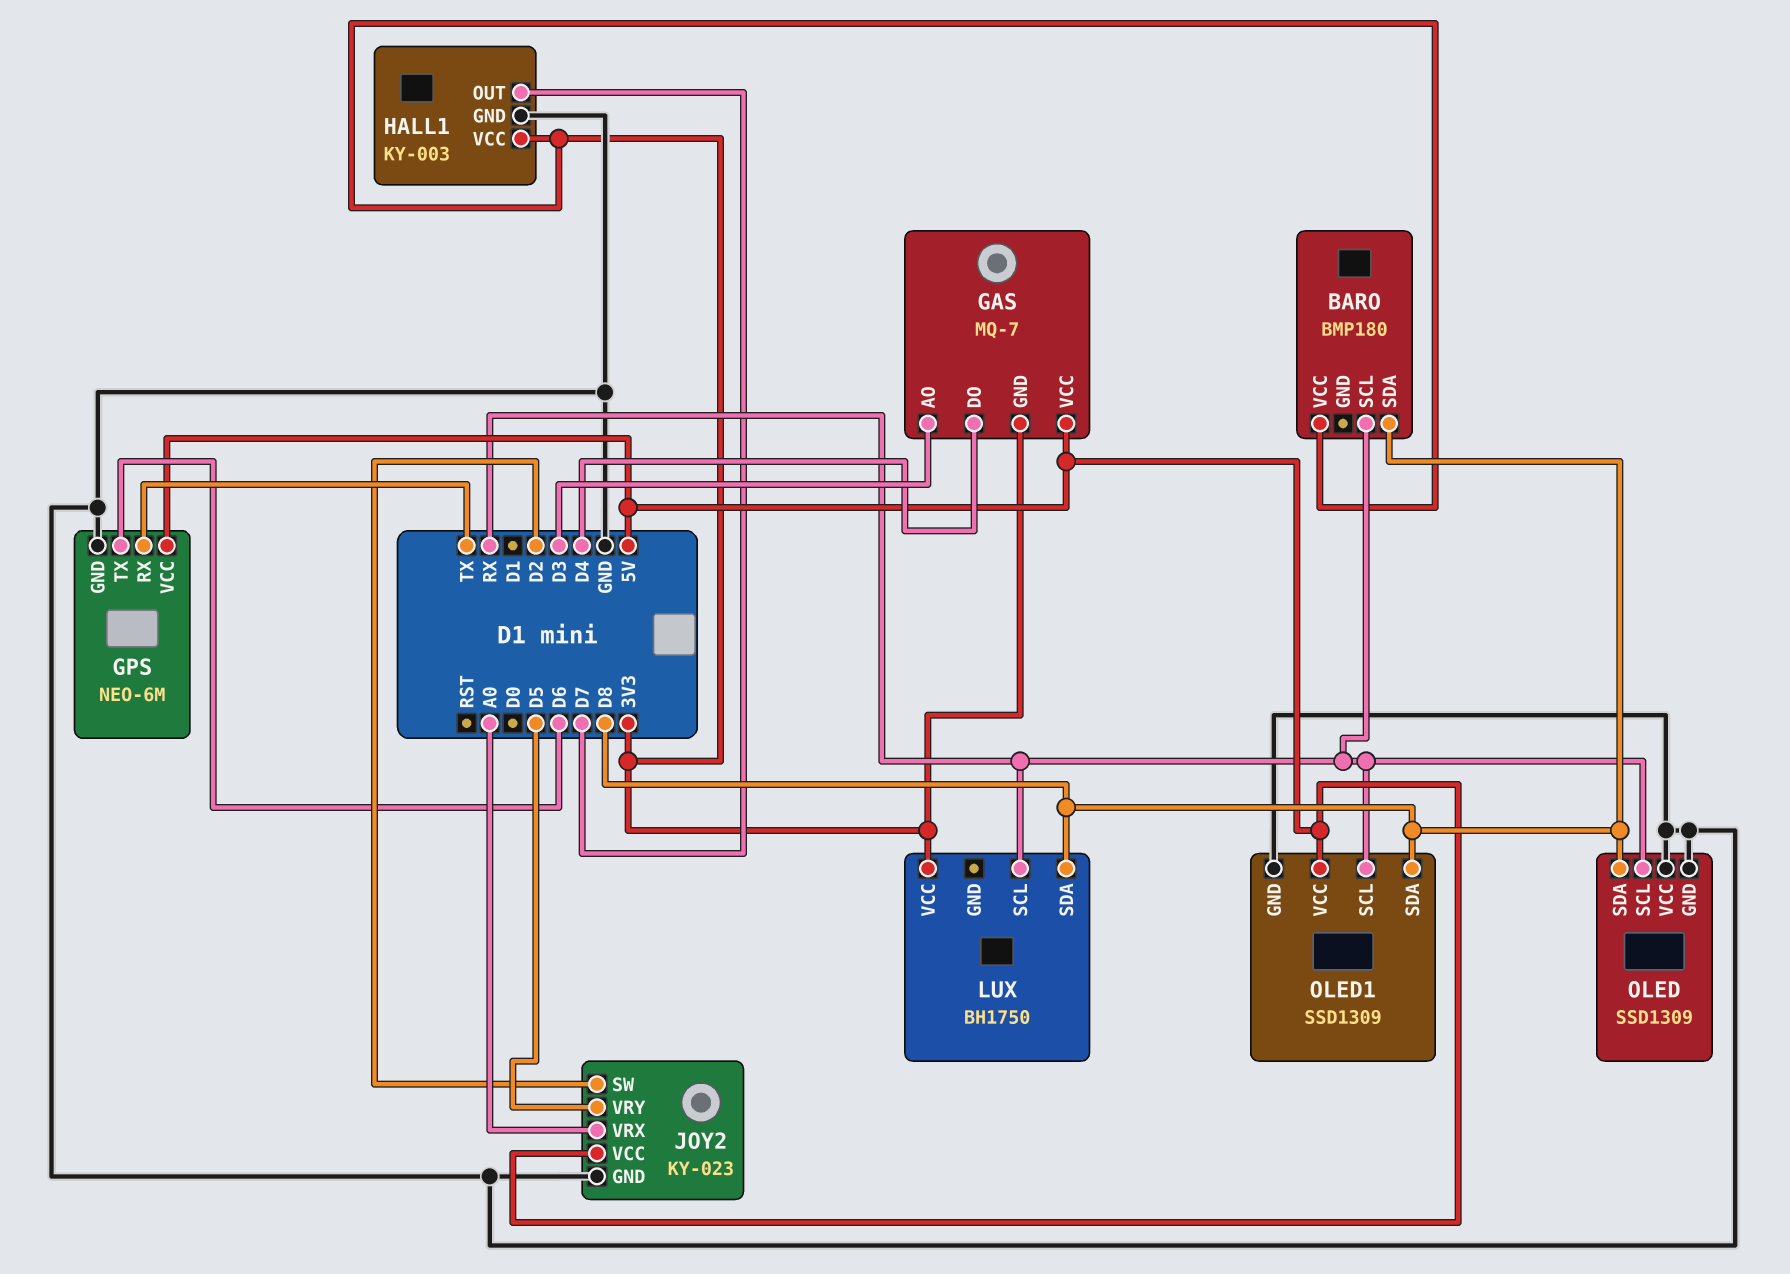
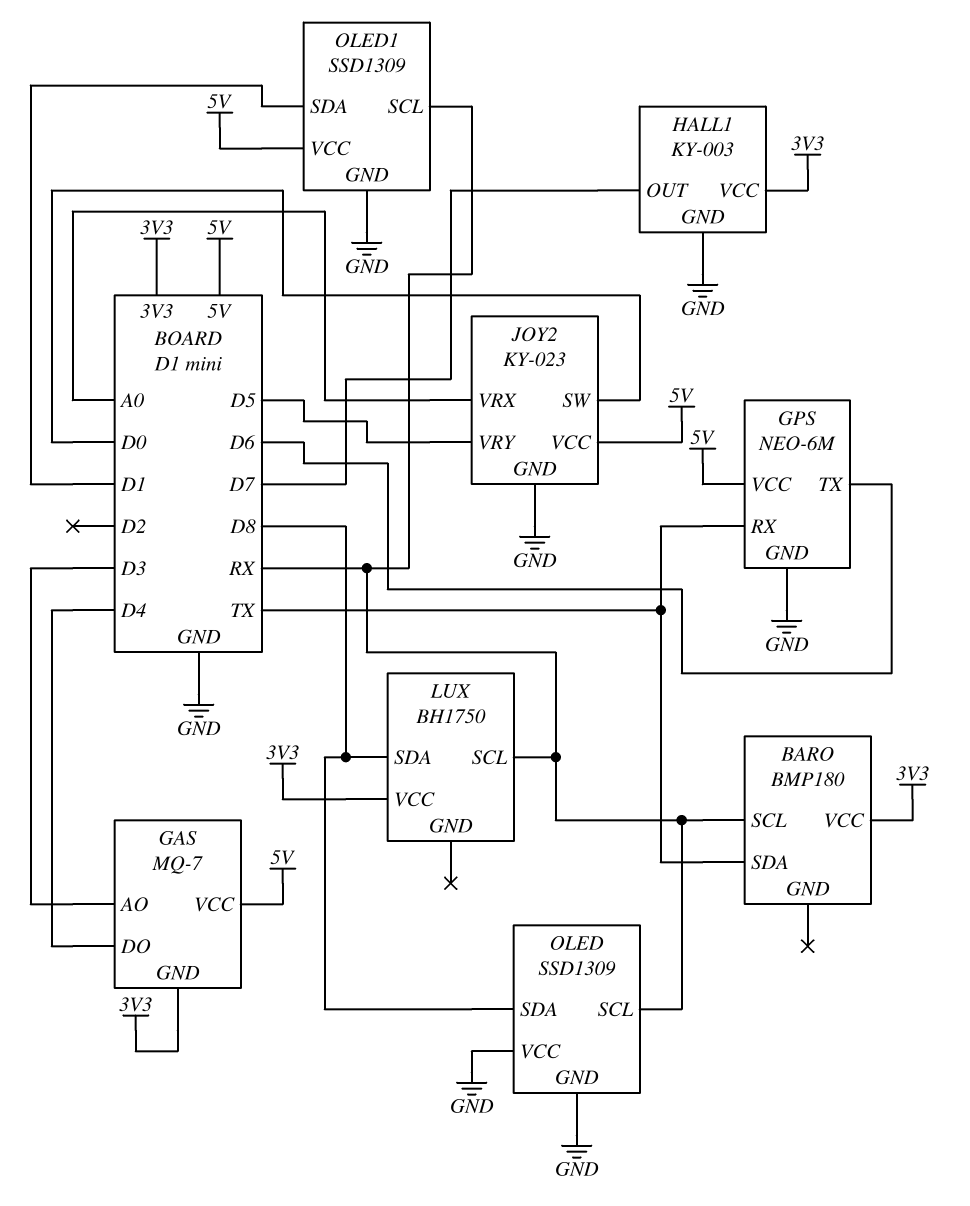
BARO pin SDA: D8 -> TX
JOY2 pin SW: D2 -> D0
OLED1 pin SDA: D8 -> D1

